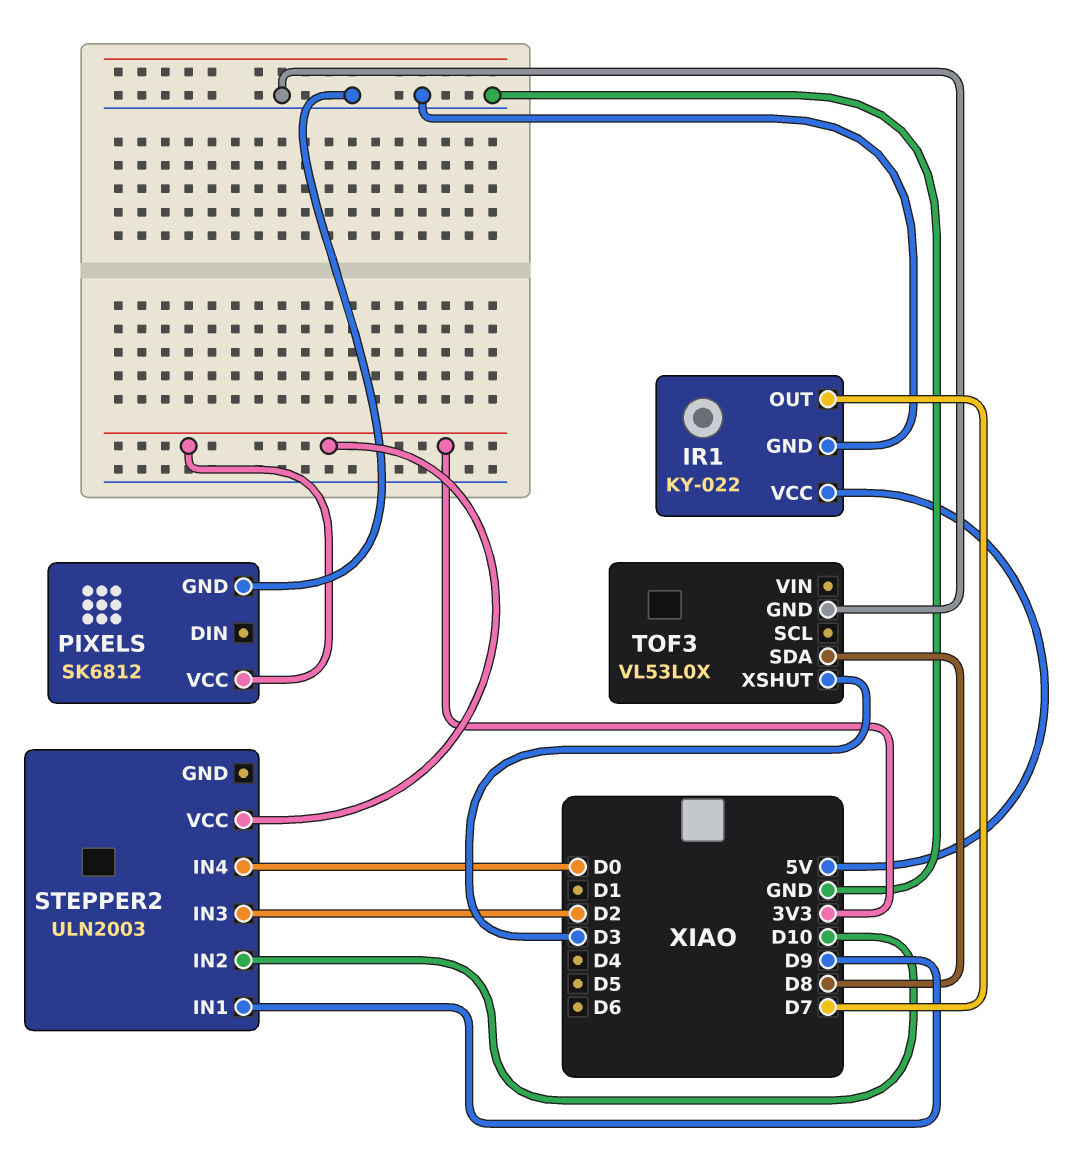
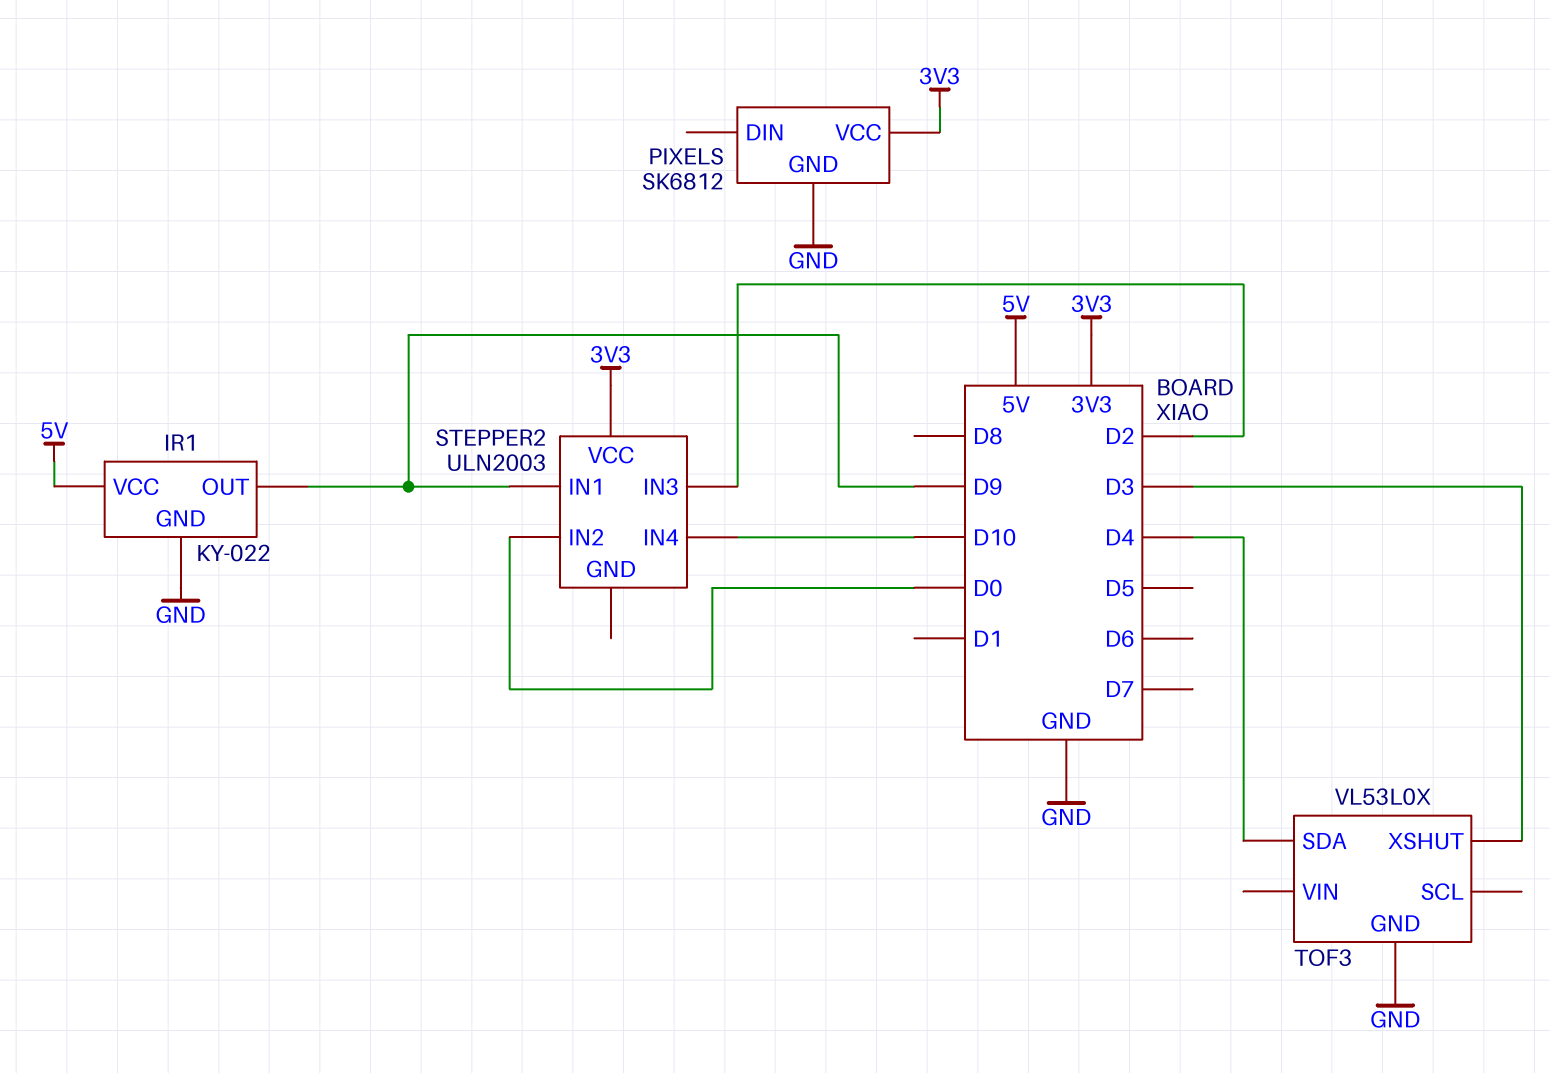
IR1 pin OUT: D7 -> D9
STEPPER2 pin IN2: D10 -> D0
STEPPER2 pin IN4: D0 -> D10
TOF3 pin SDA: D8 -> D4

